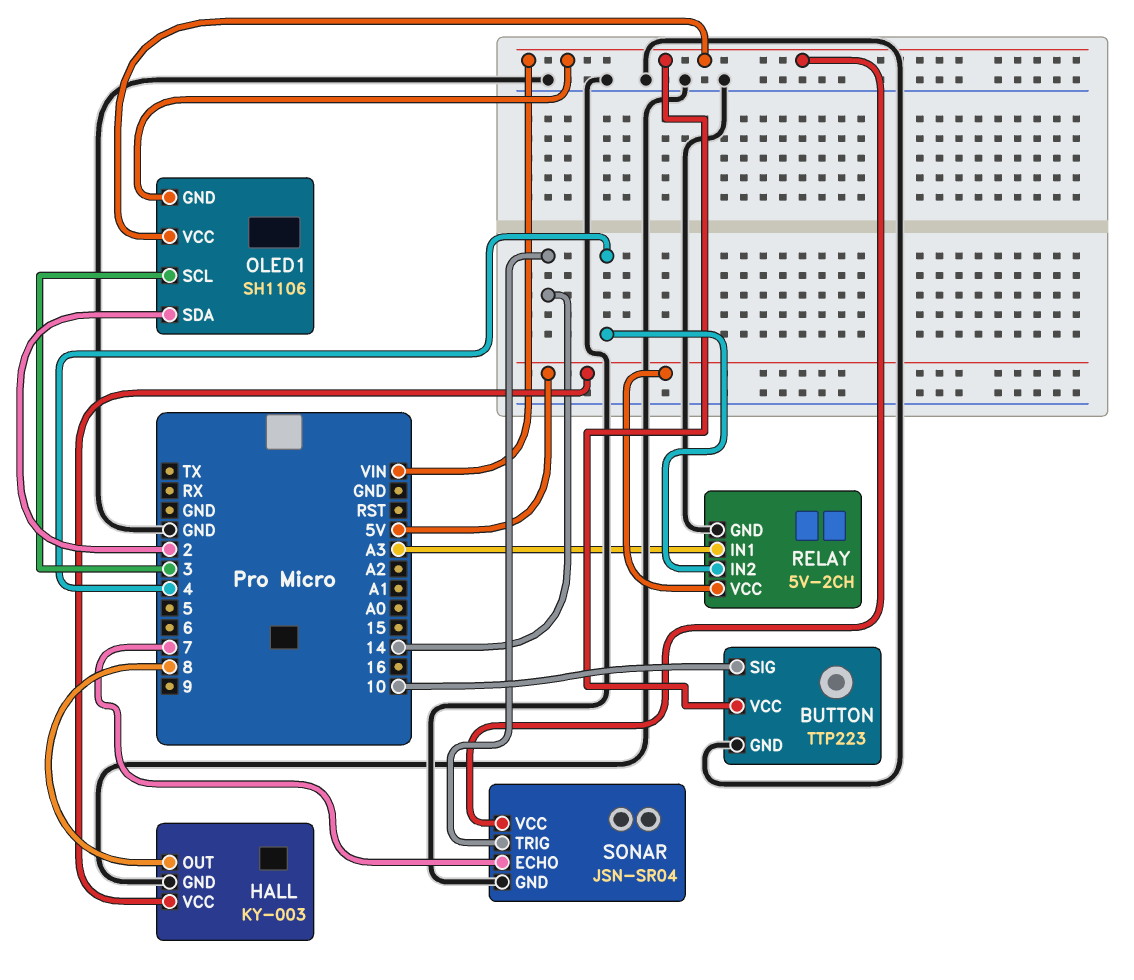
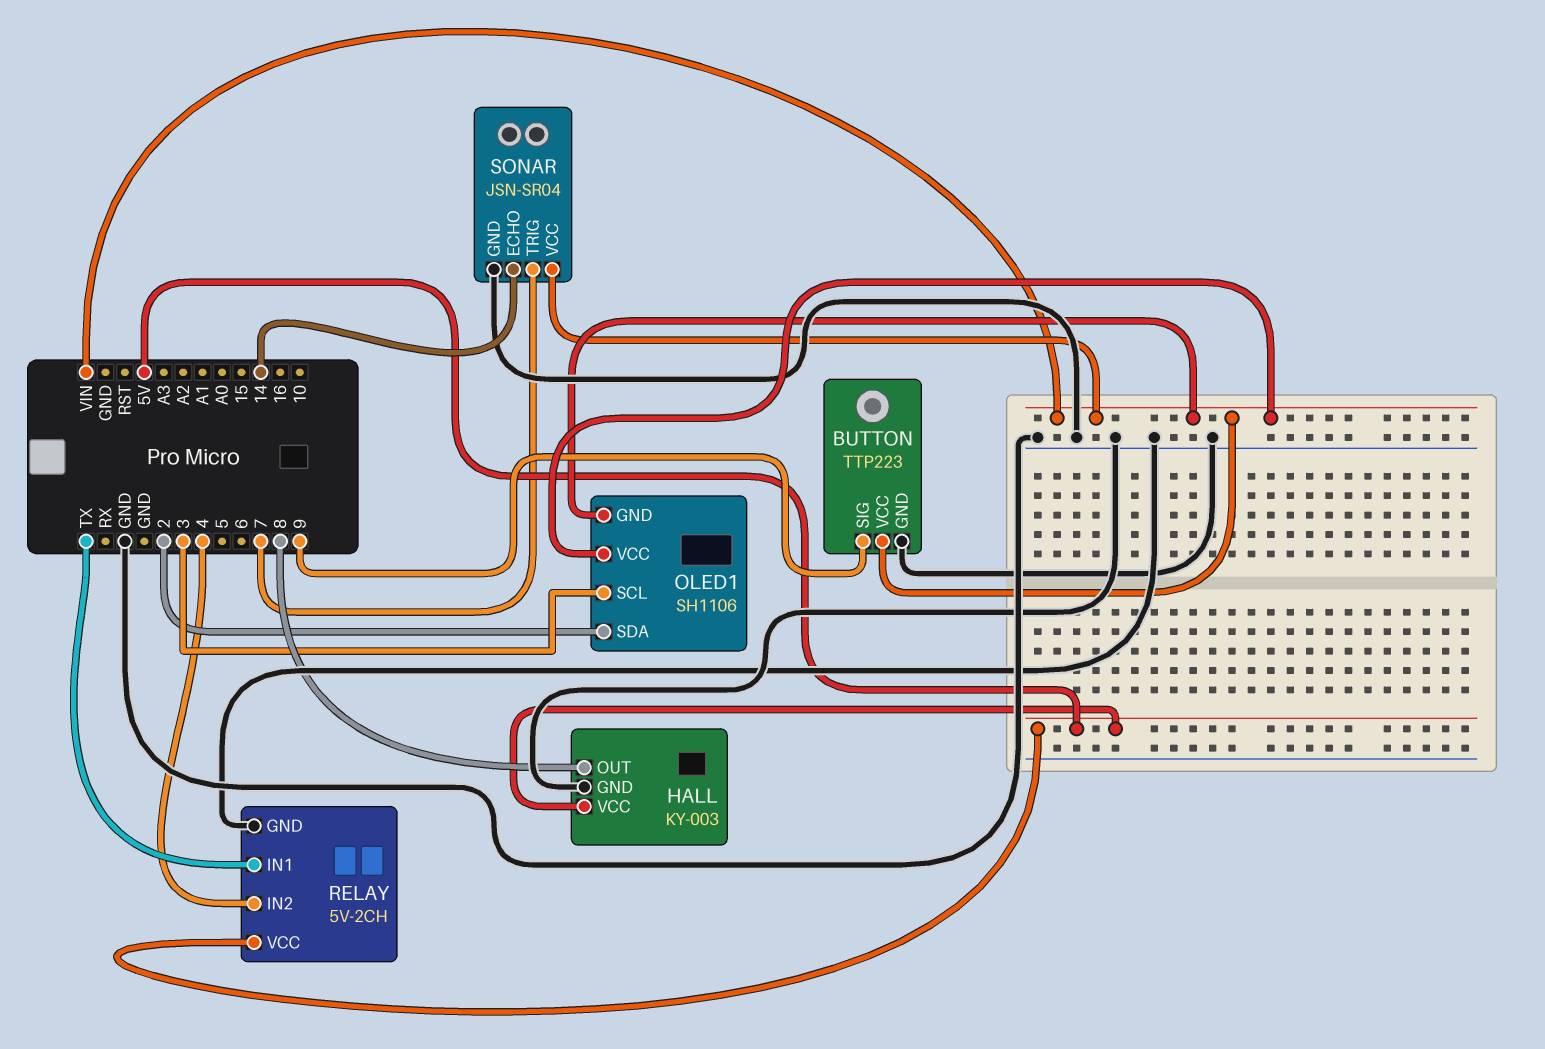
BUTTON pin SIG: 10 -> 9
RELAY pin IN1: A3 -> TX
SONAR pin ECHO: 7 -> 14
SONAR pin TRIG: 14 -> 7

